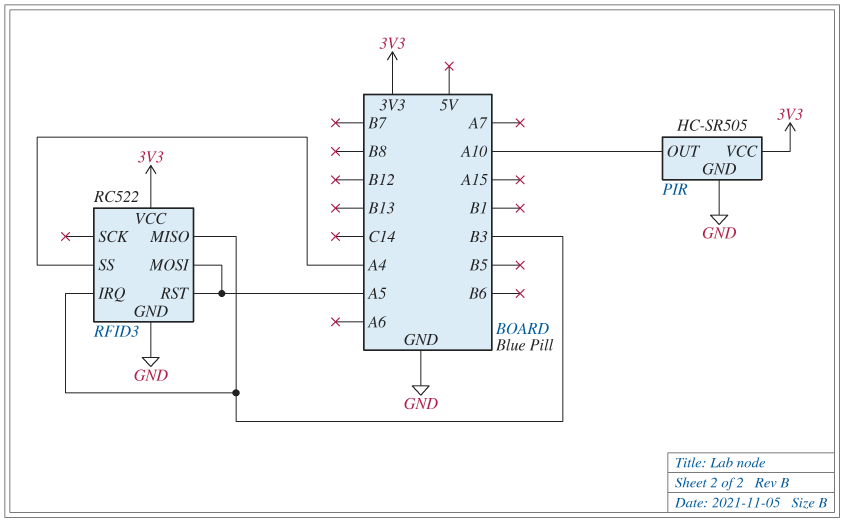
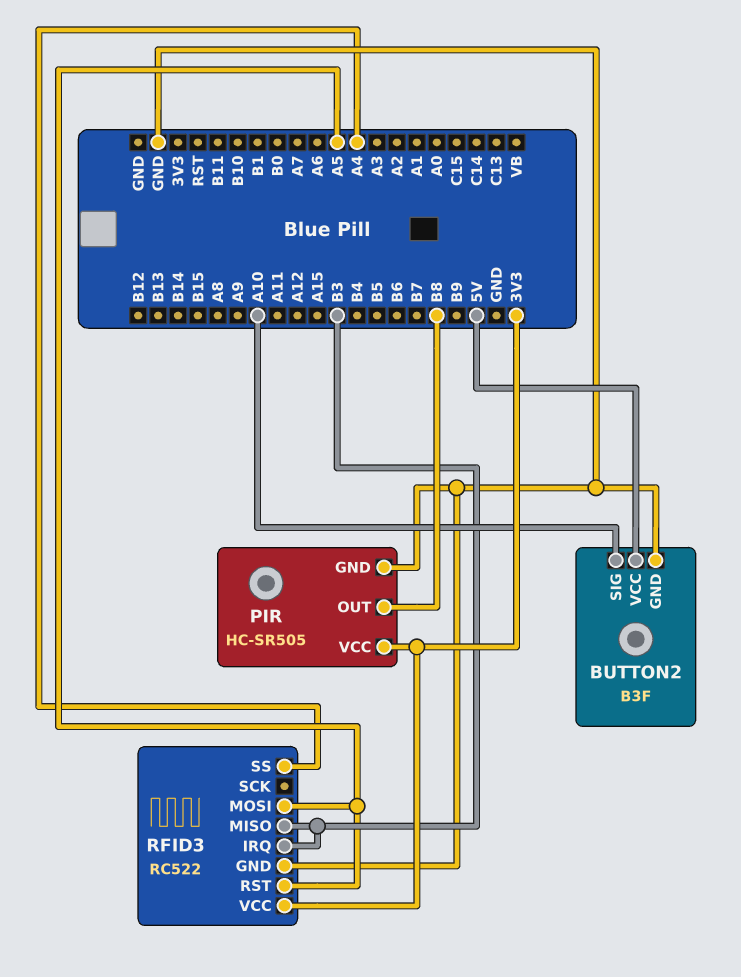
BUTTON2: none -> B3F
BUTTON2 pin GND: none -> GND
BUTTON2 pin SIG: none -> A10
BUTTON2 pin VCC: none -> 5V
PIR pin OUT: A10 -> B8

